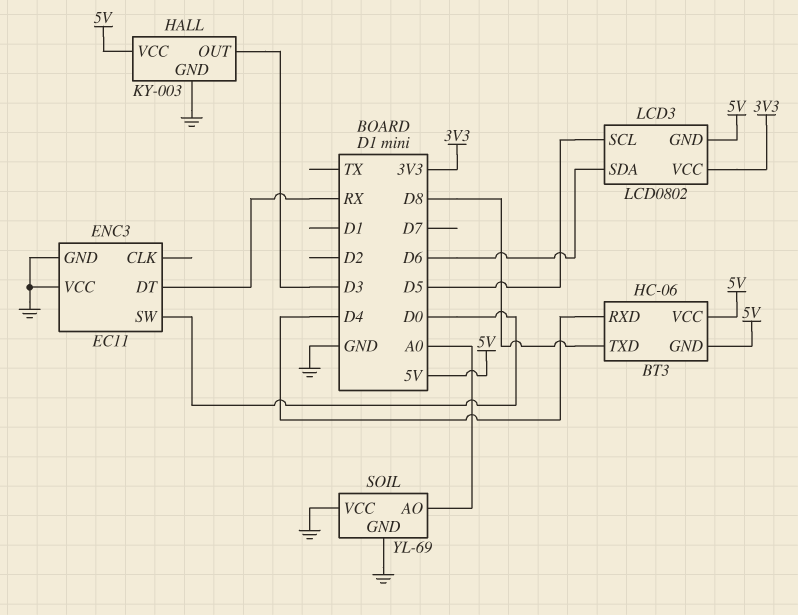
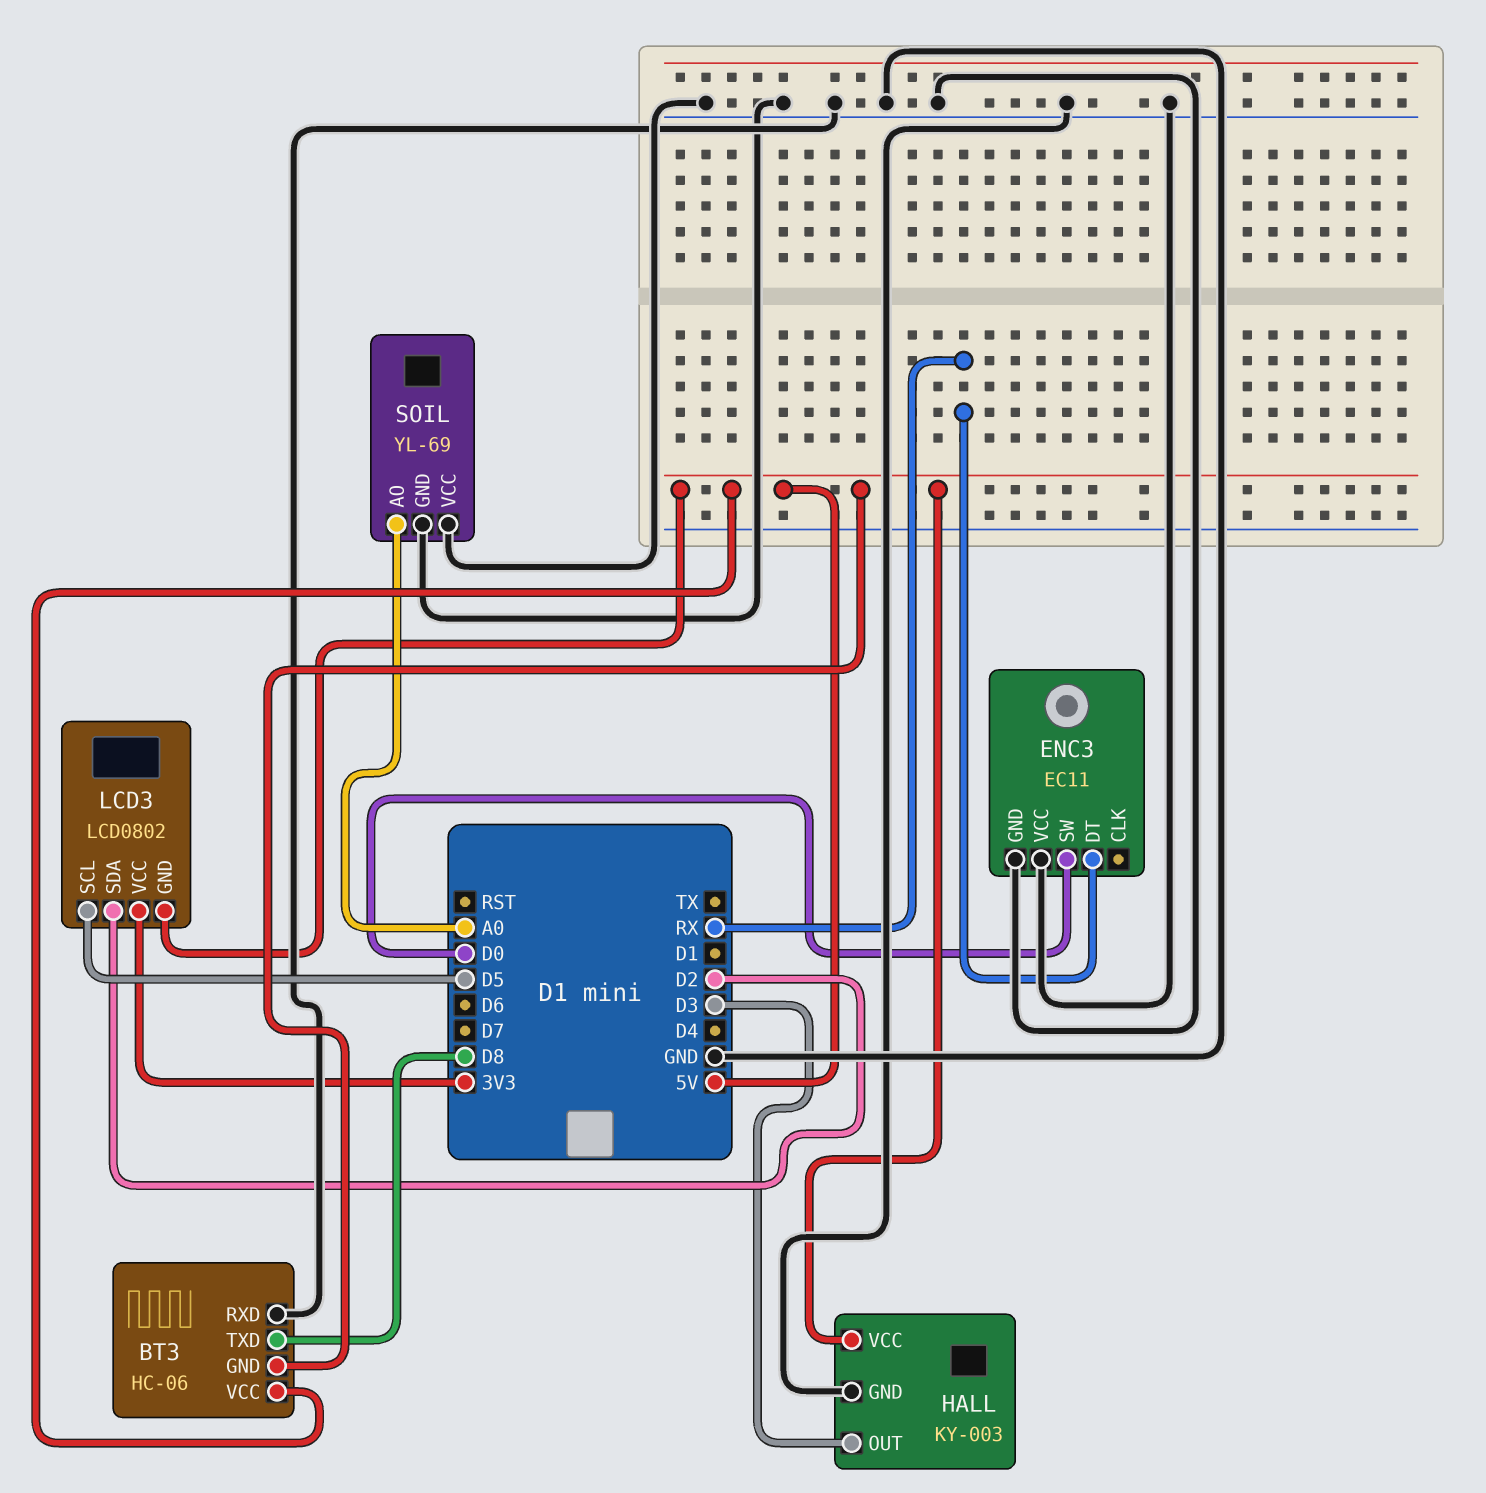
BT3 pin RXD: D4 -> GND
LCD3 pin SDA: D6 -> D2

